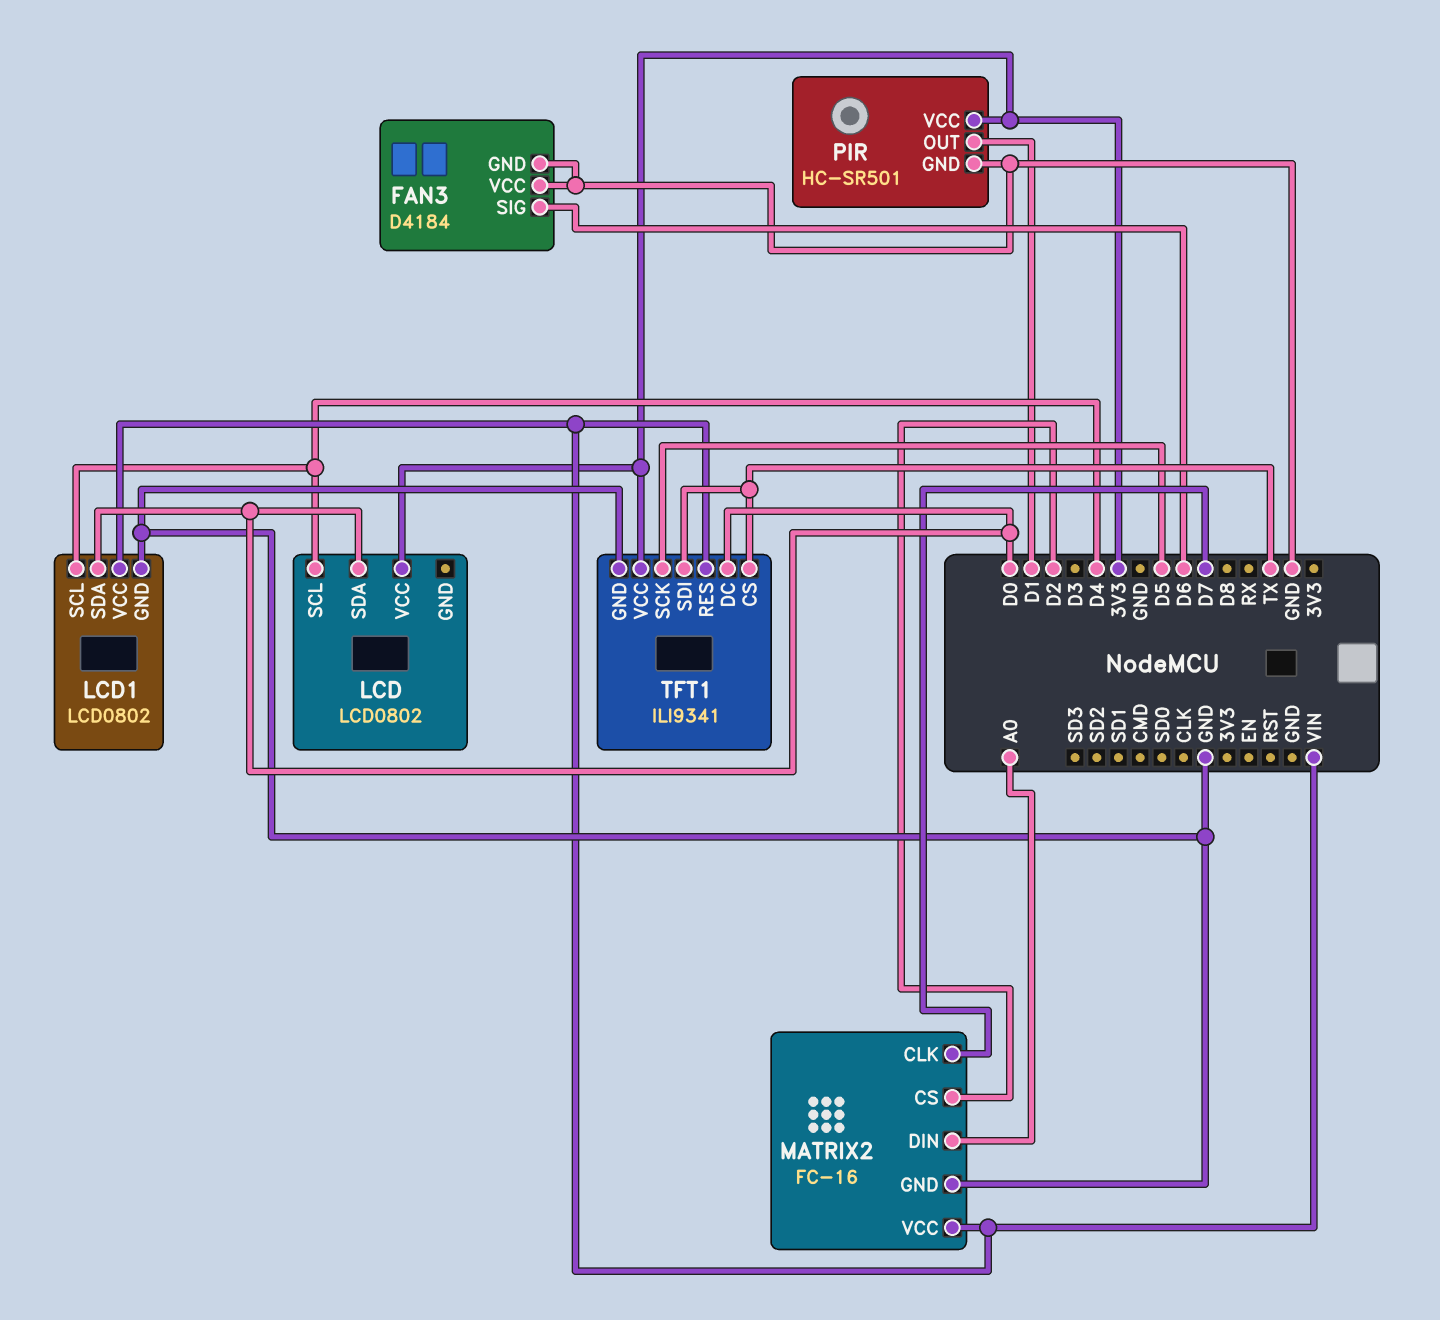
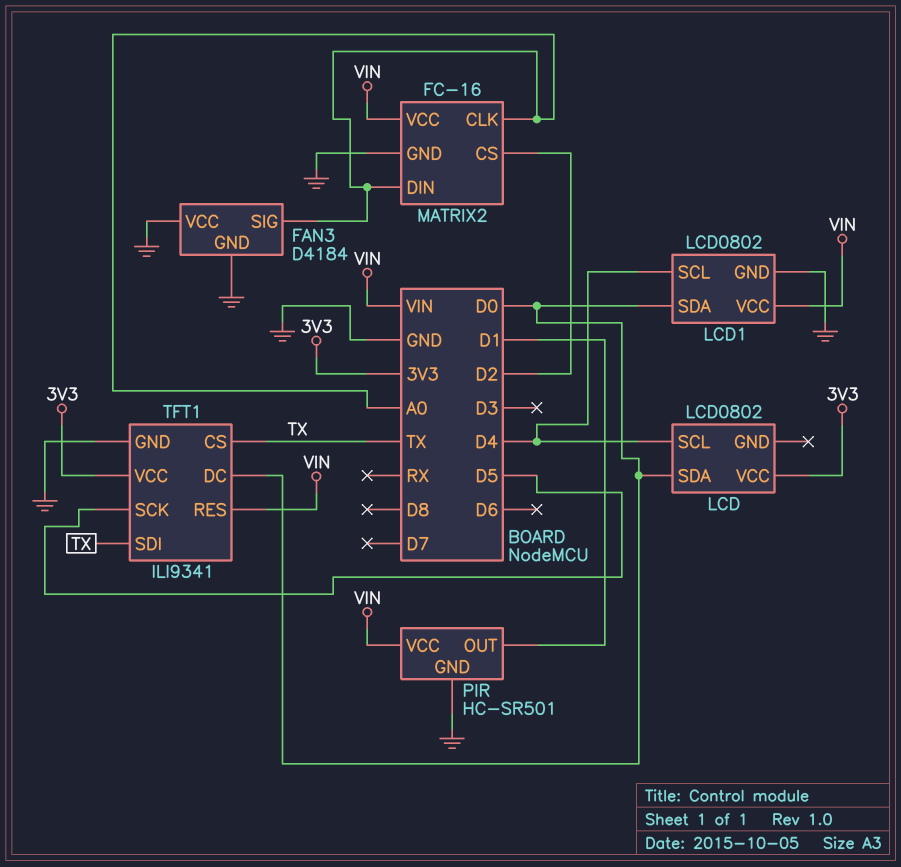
FAN3 pin SIG: D6 -> A0
MATRIX2 pin CLK: D7 -> A0
PIR pin VCC: 3V3 -> VIN

